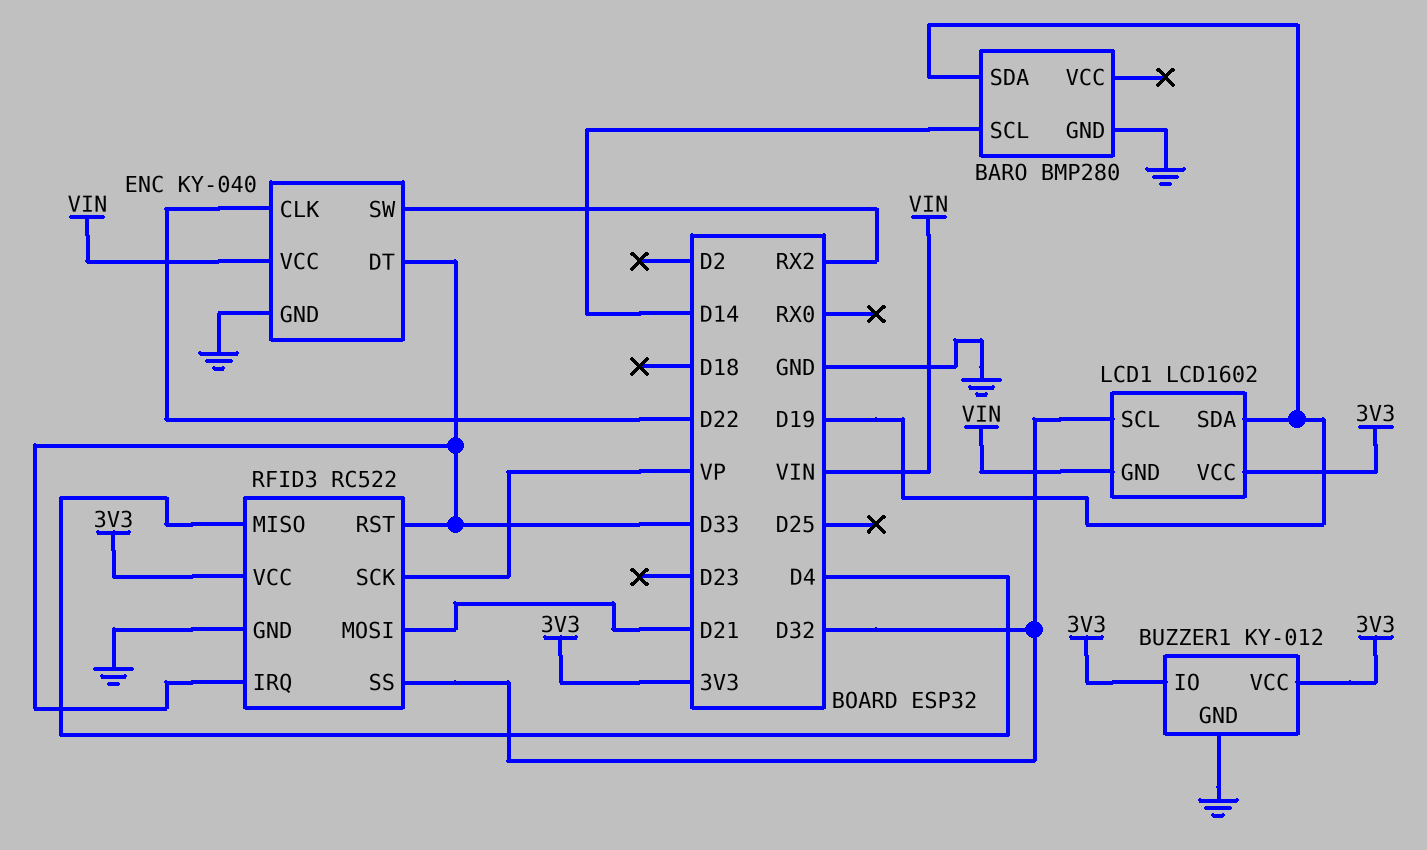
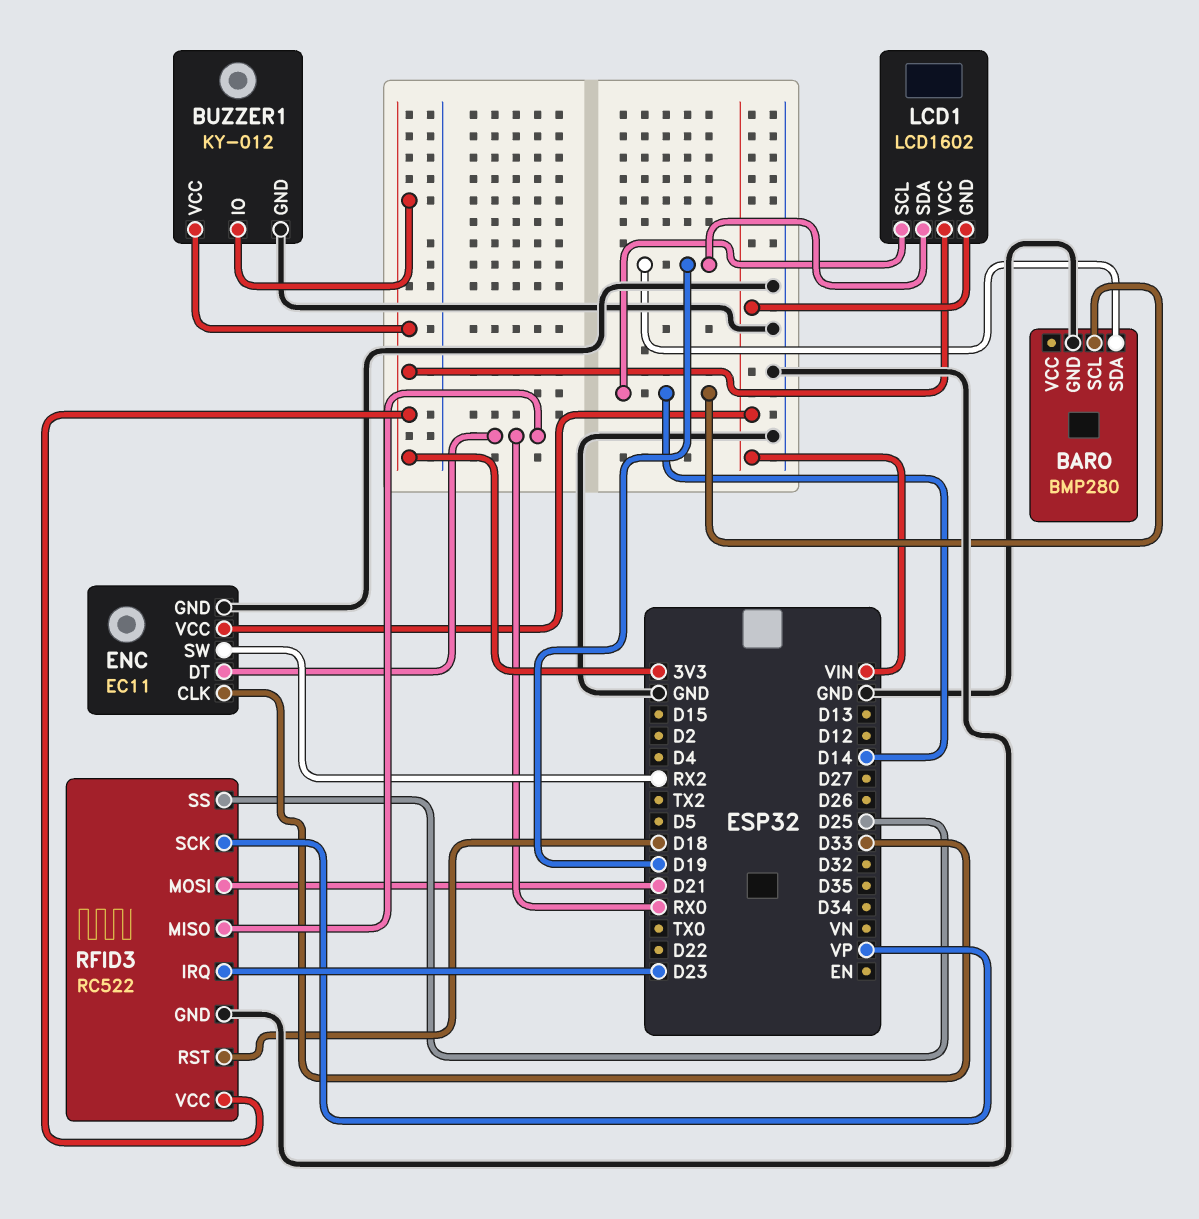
ENC: KY-040 -> EC11
ENC pin CLK: D22 -> D33
ENC pin DT: D33 -> RX0
LCD1 pin SCL: D32 -> D14
RFID3 pin IRQ: D33 -> D23
RFID3 pin MISO: D4 -> RX0
RFID3 pin RST: D33 -> D18
RFID3 pin SS: D32 -> D25

